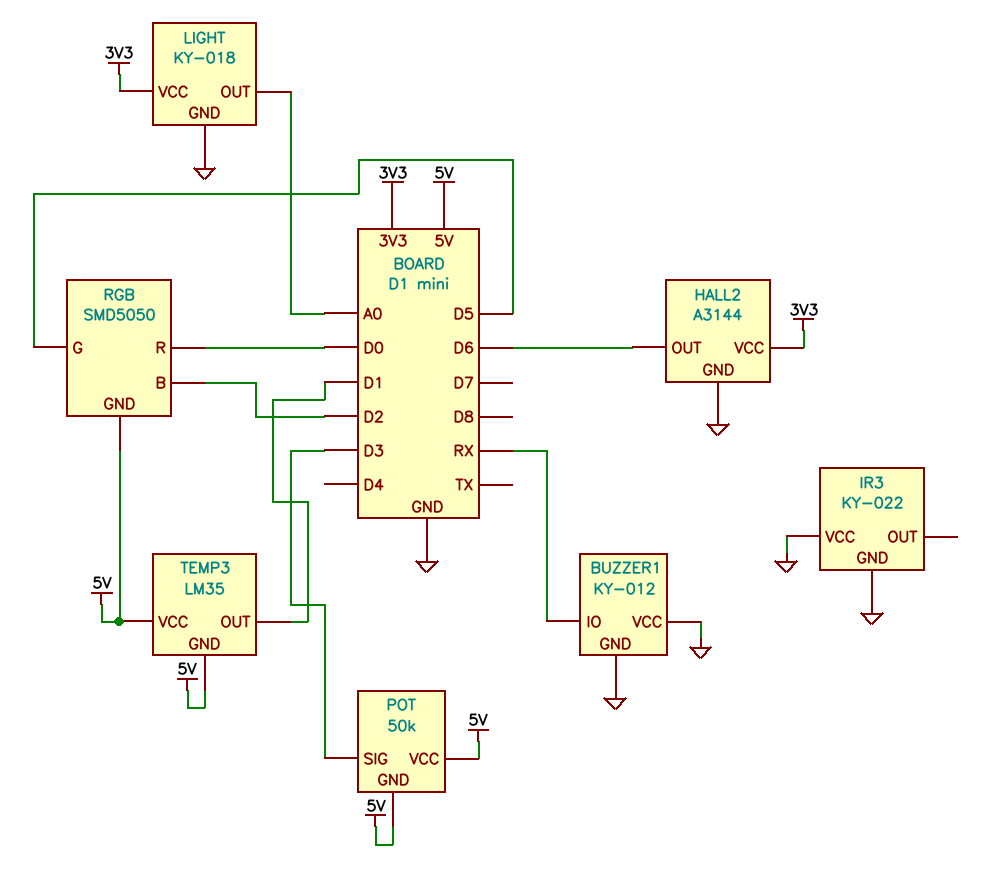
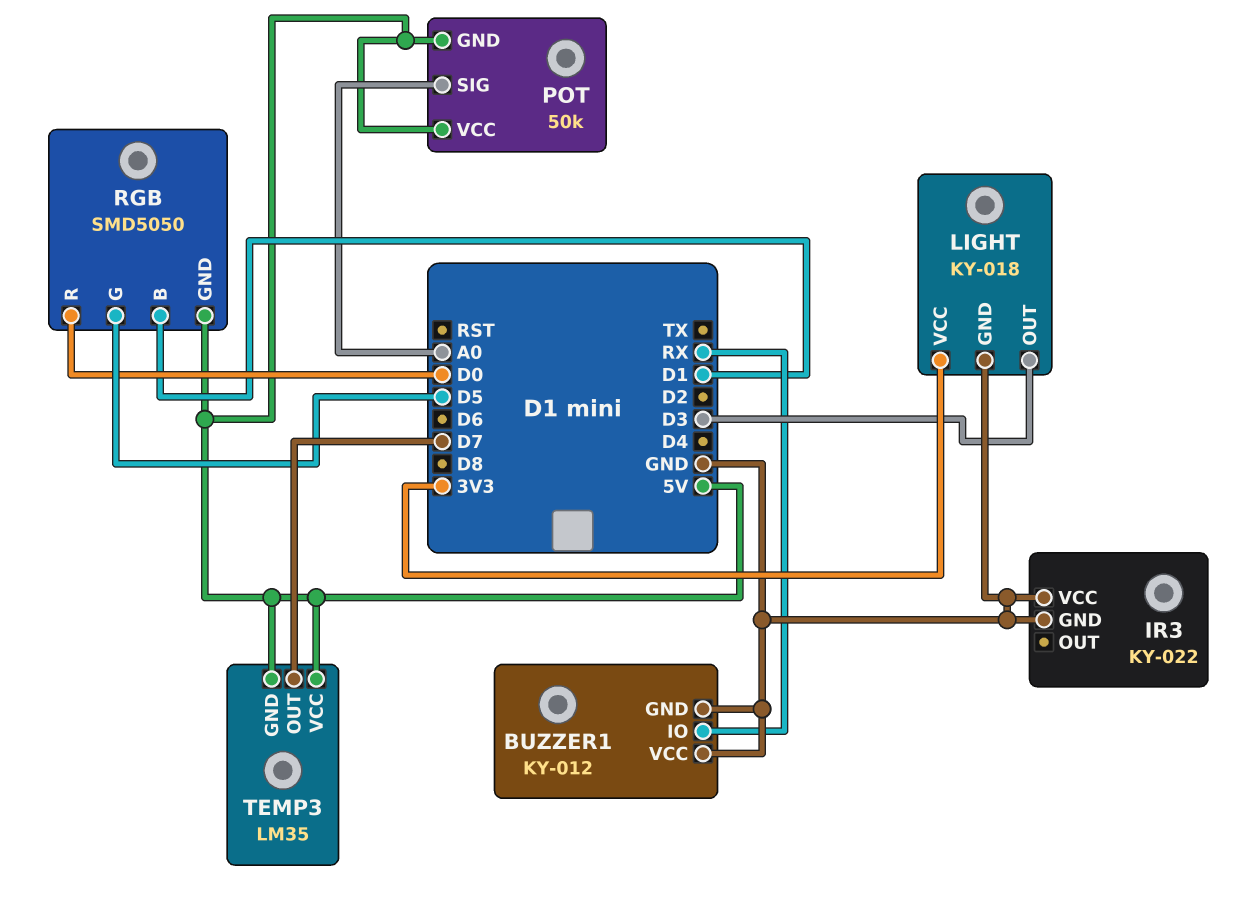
HALL2: A3144 -> none
HALL2 pin GND: GND -> none
HALL2 pin OUT: D6 -> none
HALL2 pin VCC: 3V3 -> none
LIGHT pin OUT: A0 -> D3
POT pin SIG: D3 -> A0
RGB pin B: D2 -> D1
TEMP3 pin OUT: D1 -> D7

